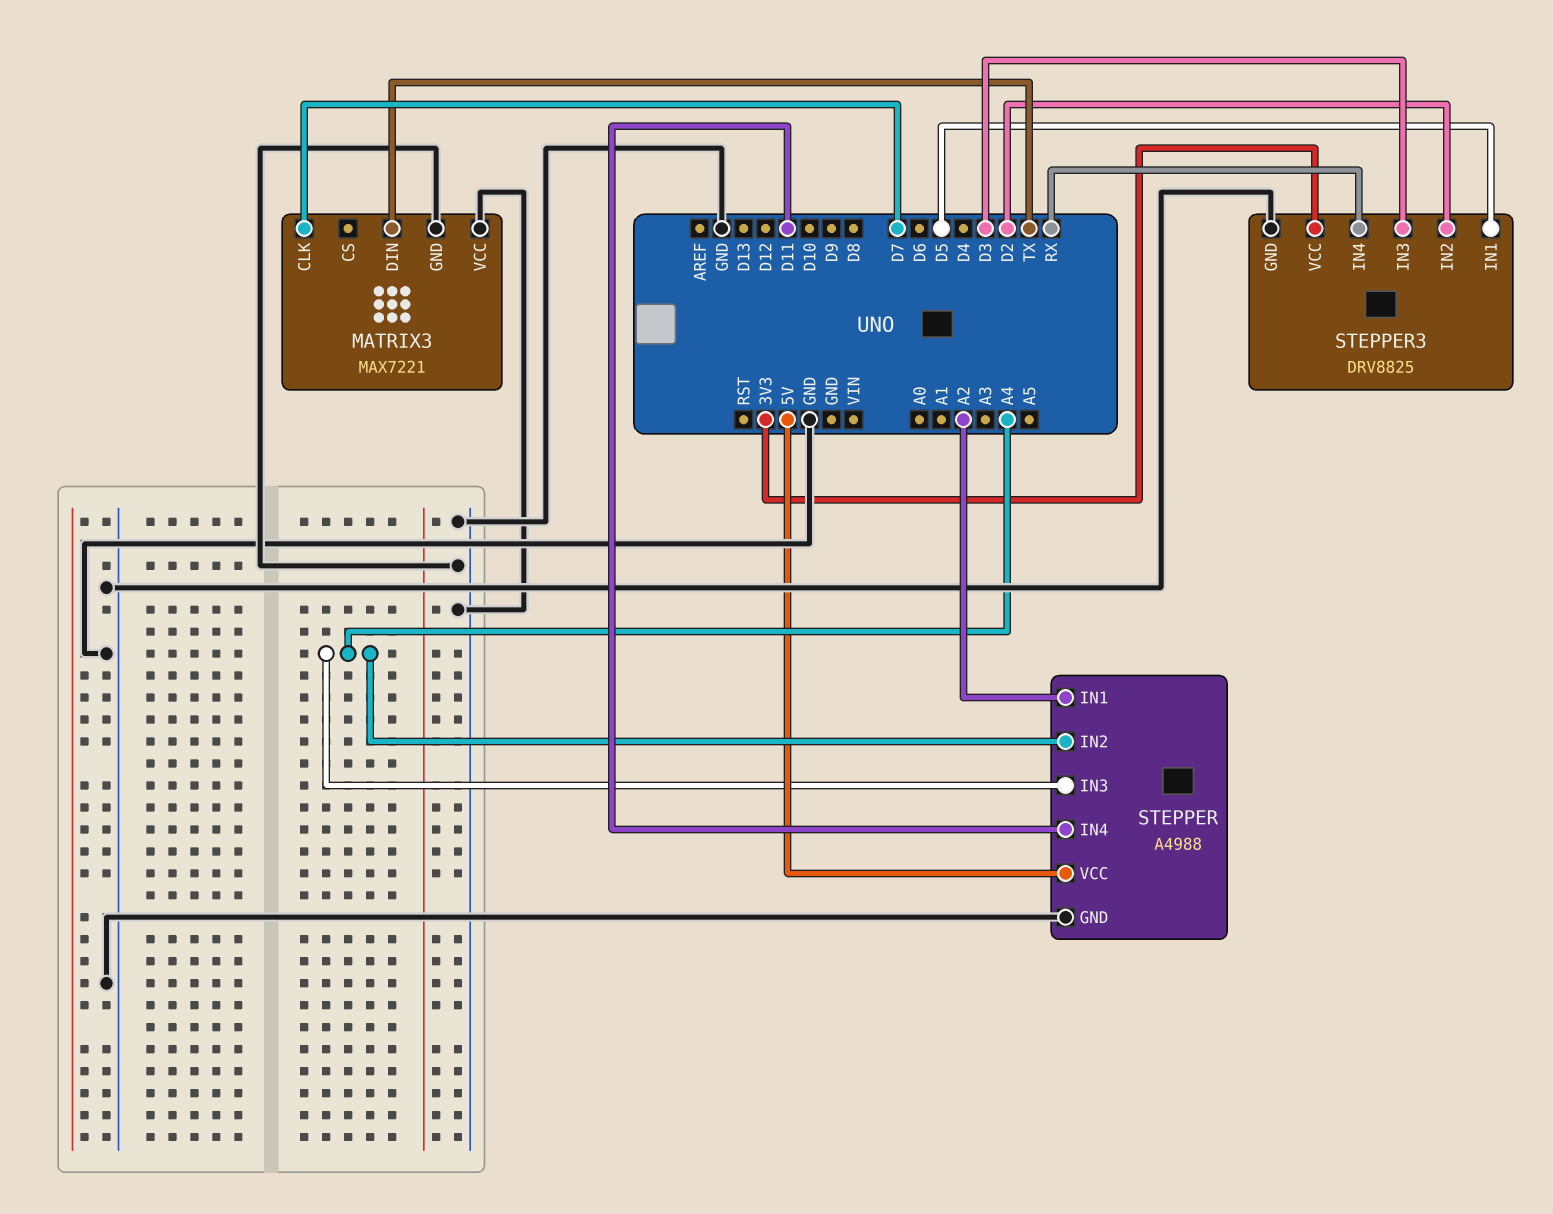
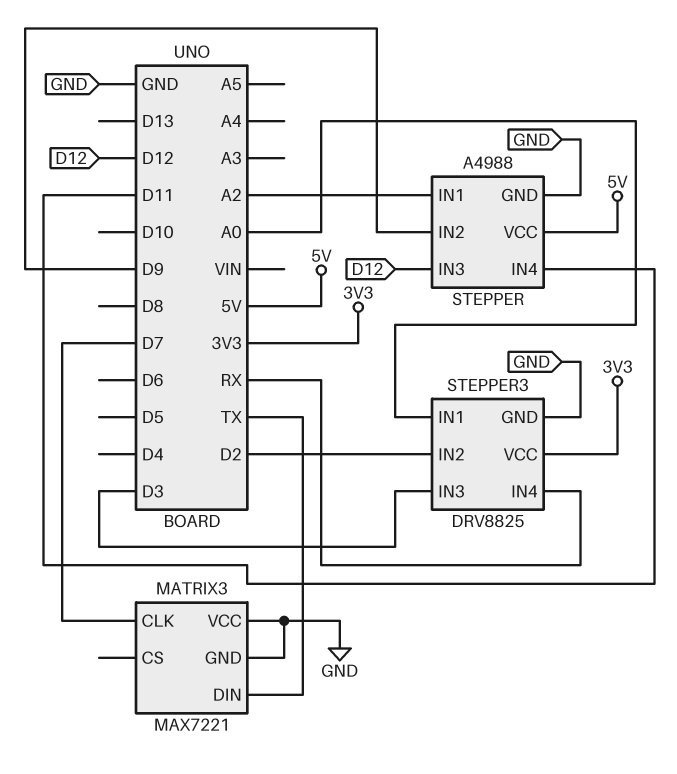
STEPPER pin IN2: A4 -> D9
STEPPER pin IN3: A4 -> D12
STEPPER3 pin IN1: D5 -> A0

